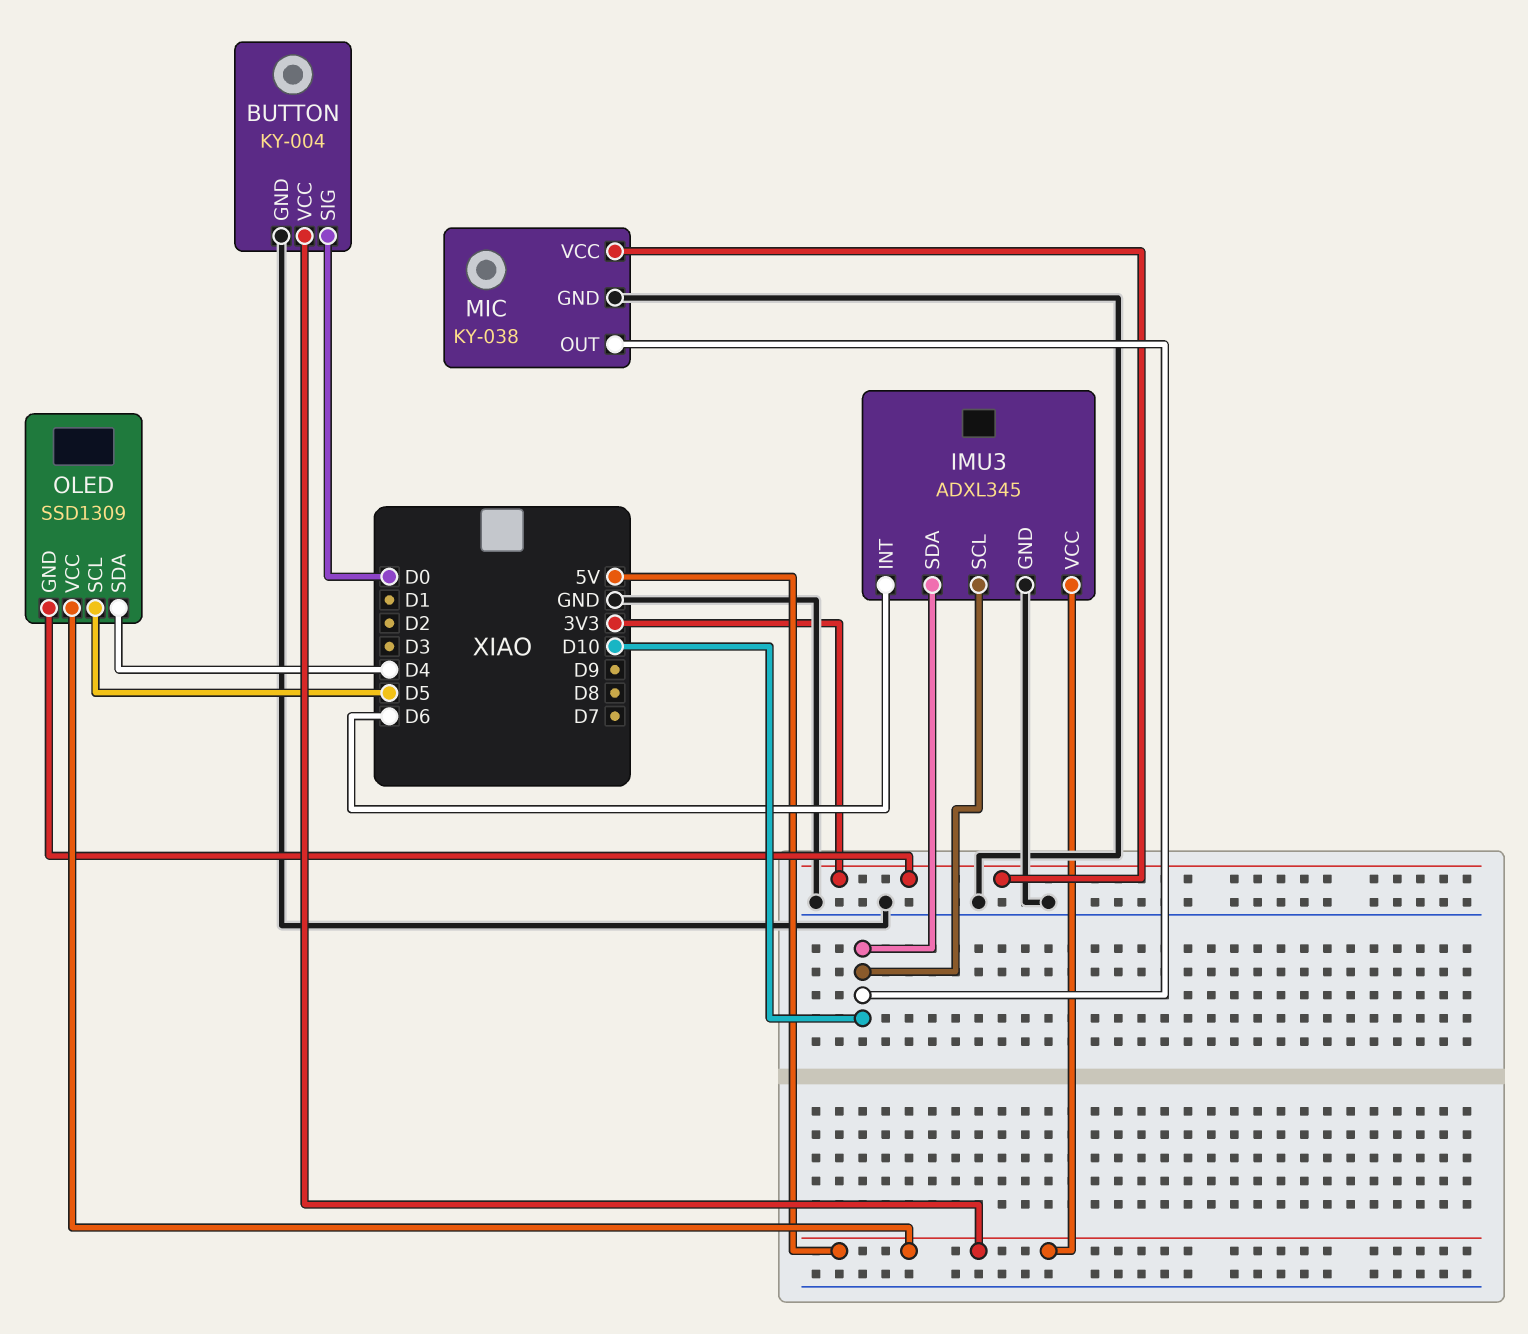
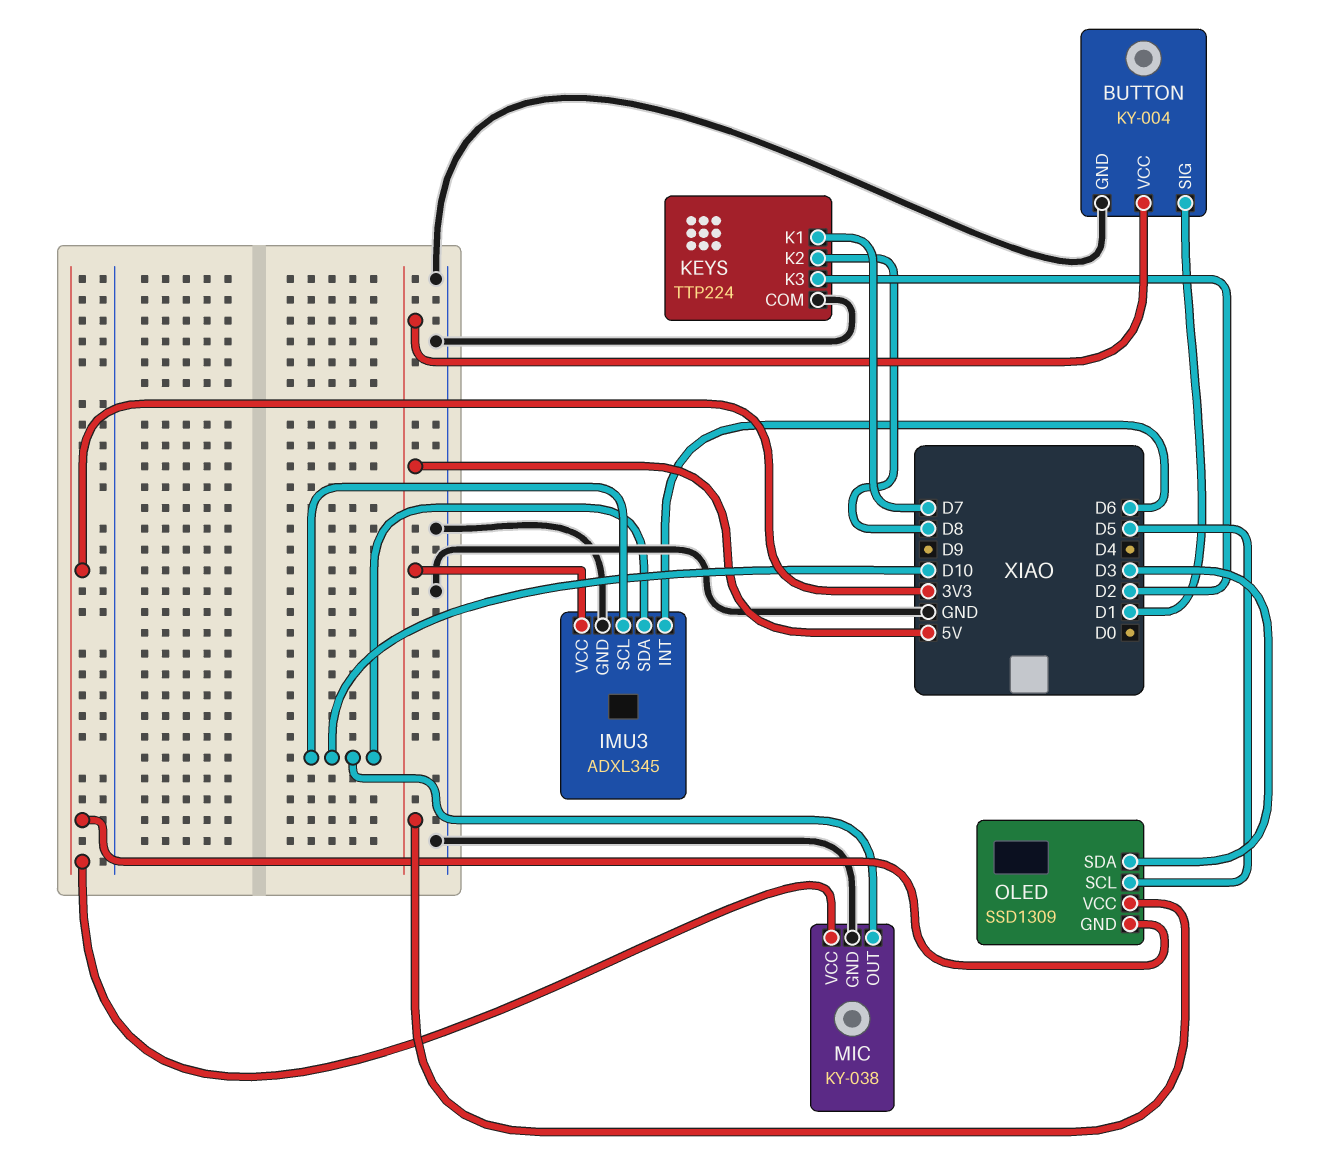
BUTTON pin SIG: D0 -> D1
KEYS: none -> TTP224
KEYS pin COM: none -> GND
KEYS pin K1: none -> D7
KEYS pin K2: none -> D8
KEYS pin K3: none -> D2
OLED pin SDA: D4 -> D3

